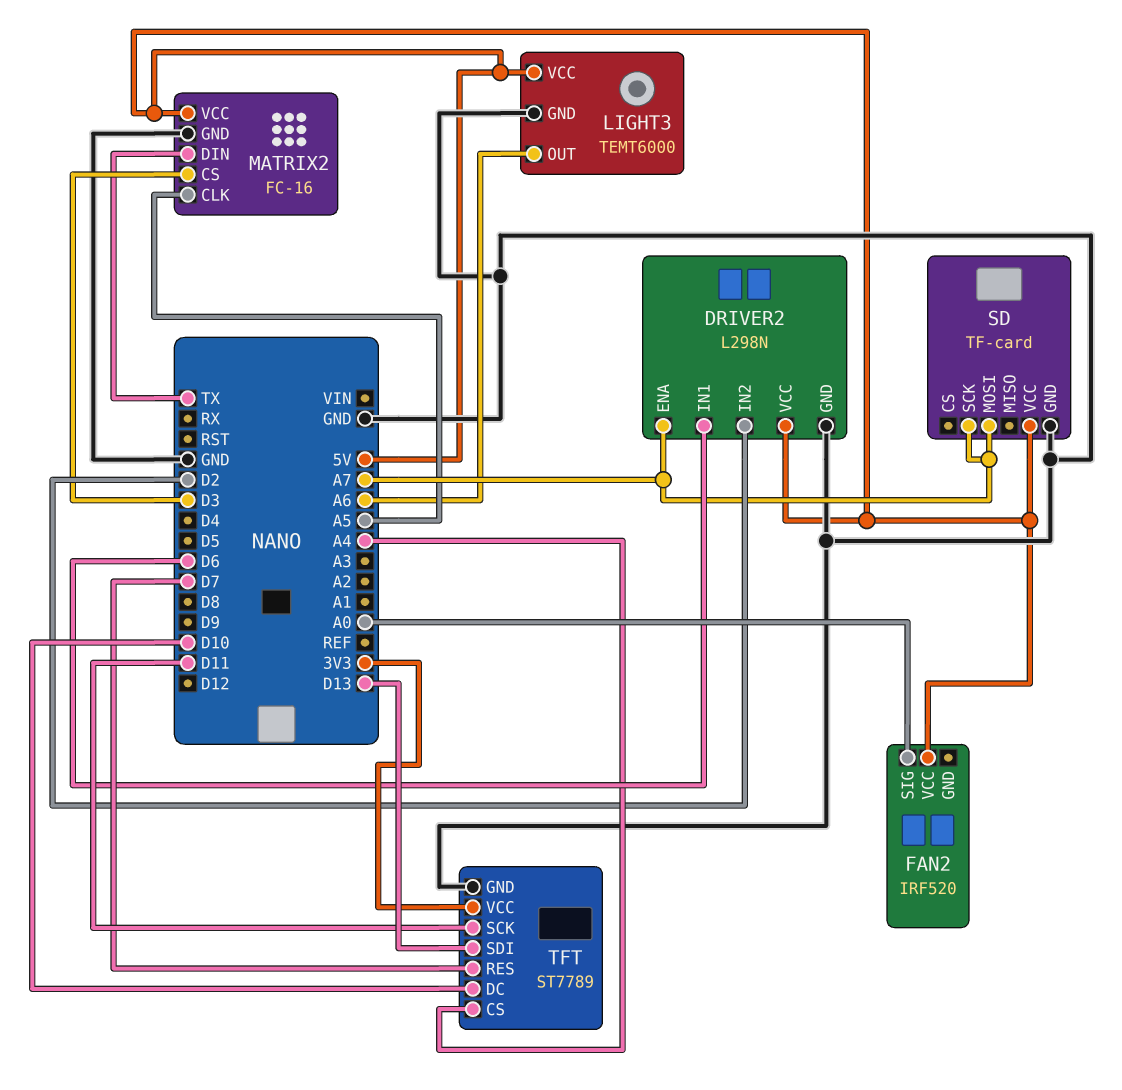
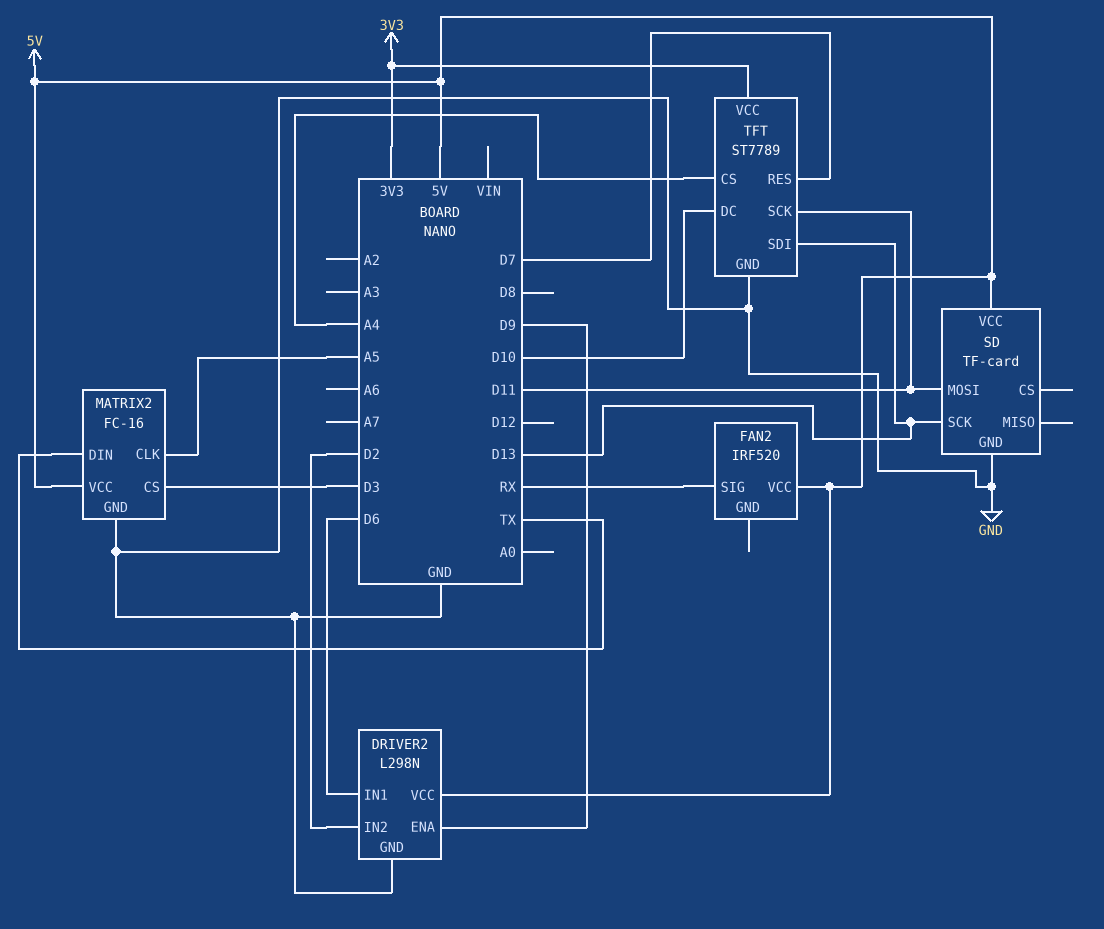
DRIVER2 pin ENA: A7 -> D9
FAN2 pin SIG: A0 -> RX
LIGHT3: TEMT6000 -> none
LIGHT3 pin GND: GND -> none
LIGHT3 pin OUT: A6 -> none
LIGHT3 pin VCC: 5V -> none
SD pin MOSI: A7 -> D11
SD pin SCK: A7 -> D13

